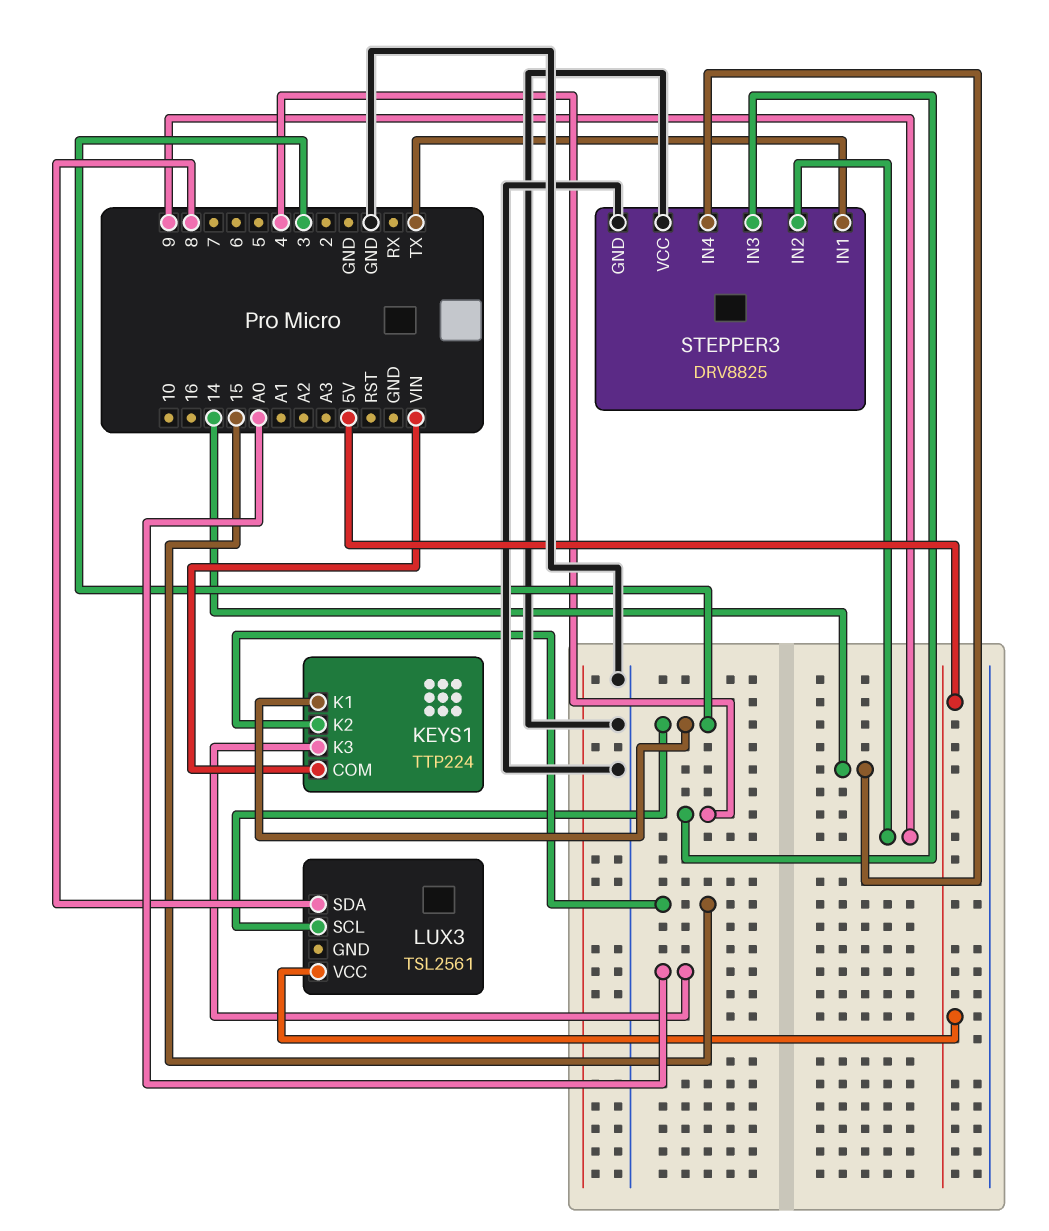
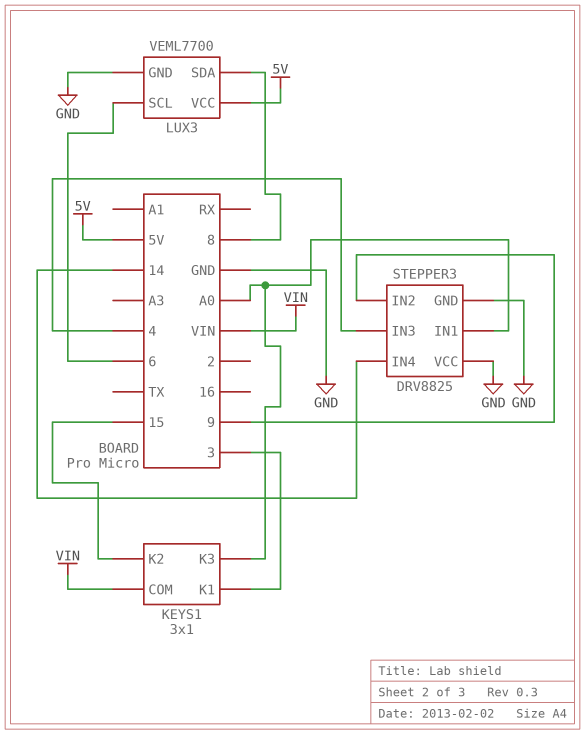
KEYS1: TTP224 -> 3x1
LUX3: TSL2561 -> VEML7700
LUX3 pin GND: none -> GND
LUX3 pin SCL: 3 -> 6
STEPPER3 pin IN1: TX -> A0

